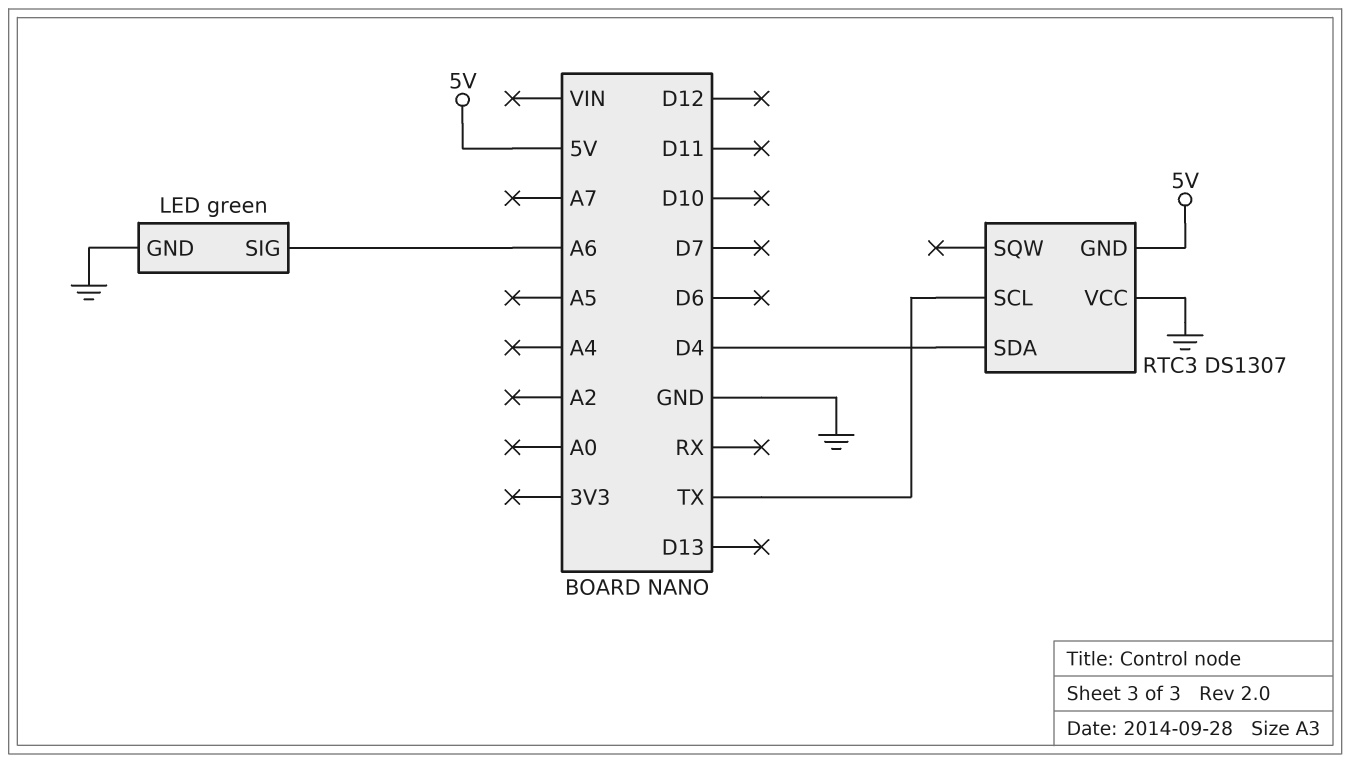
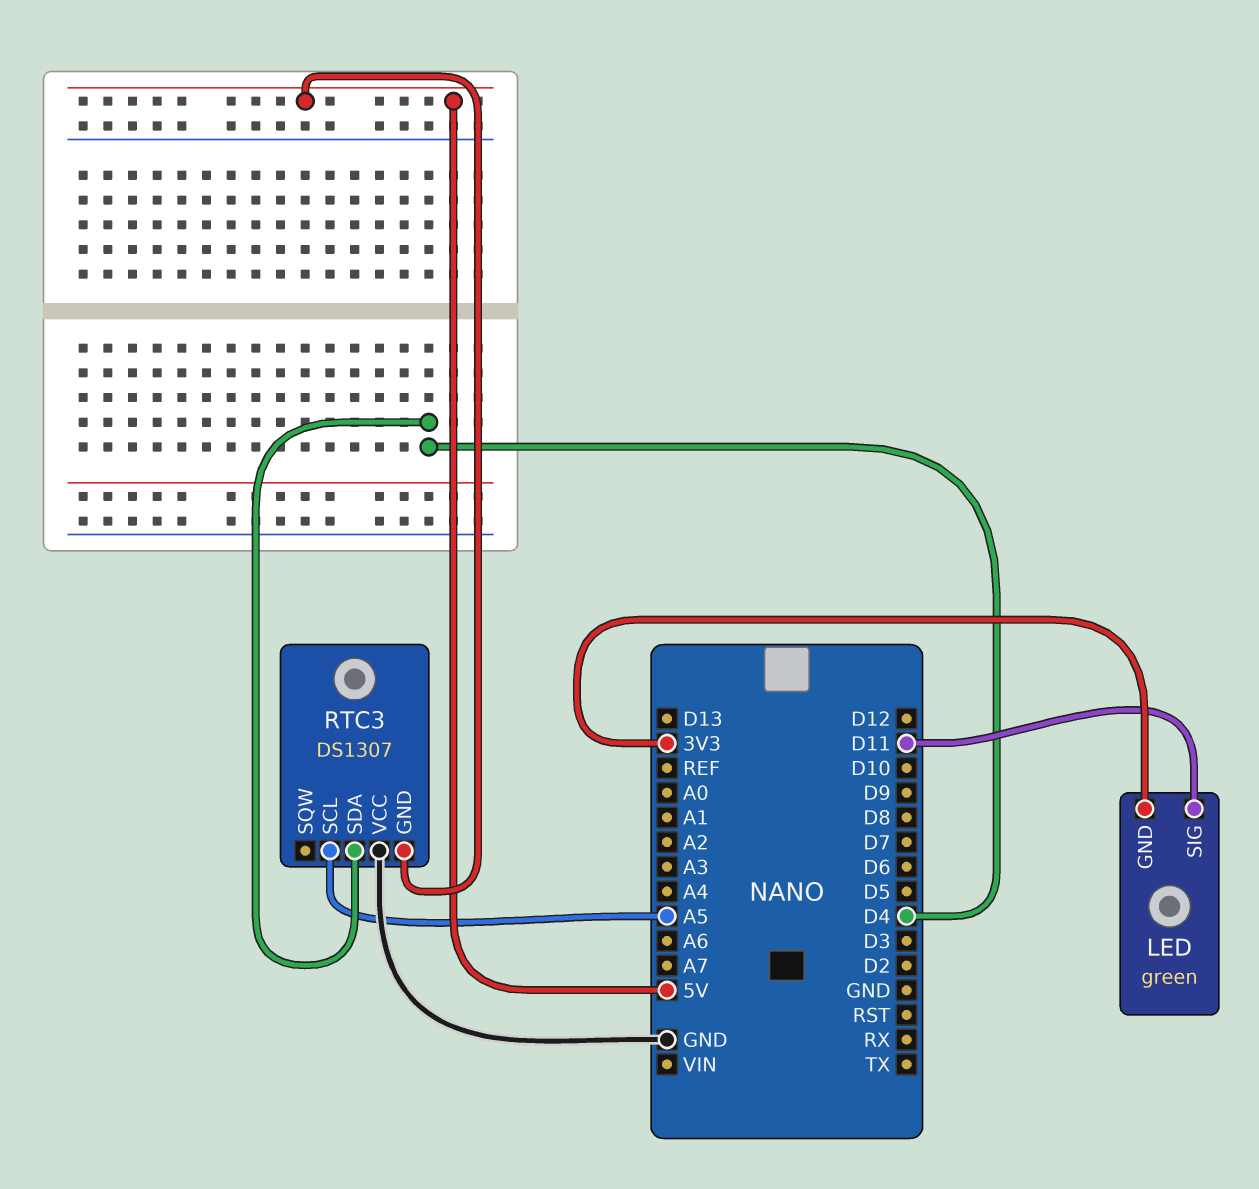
LED pin GND: GND -> 3V3
LED pin SIG: A6 -> D11
RTC3 pin SCL: TX -> A5

